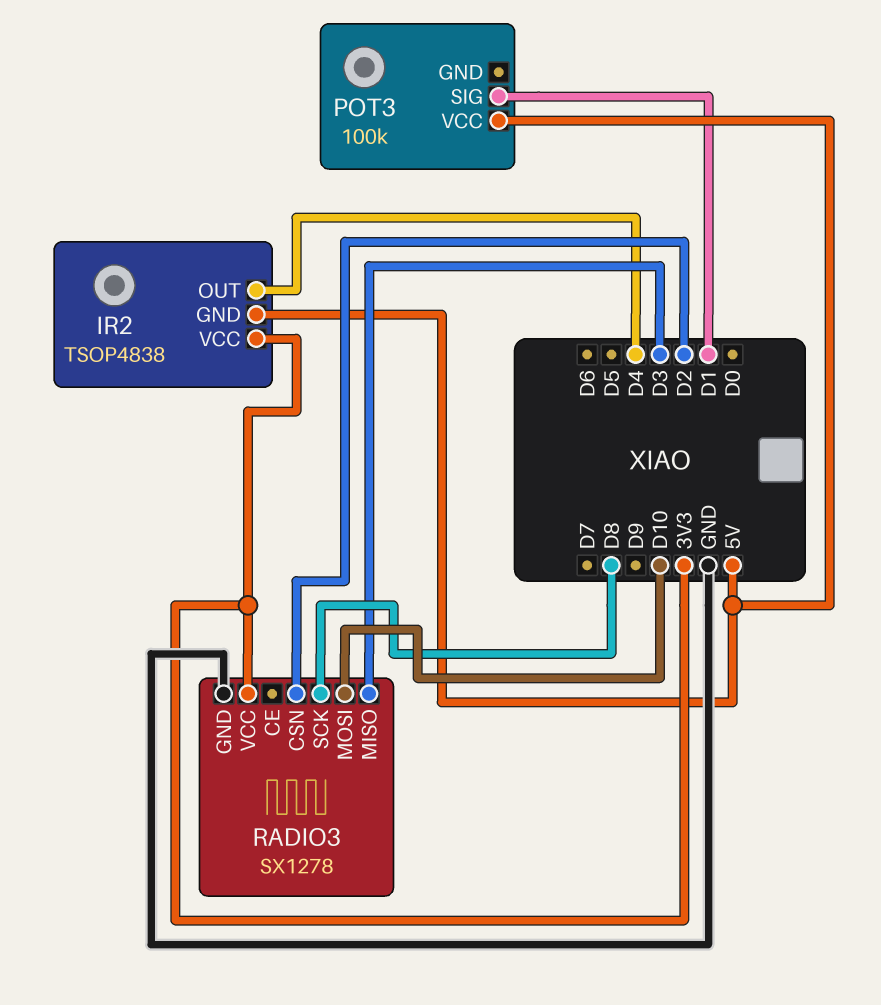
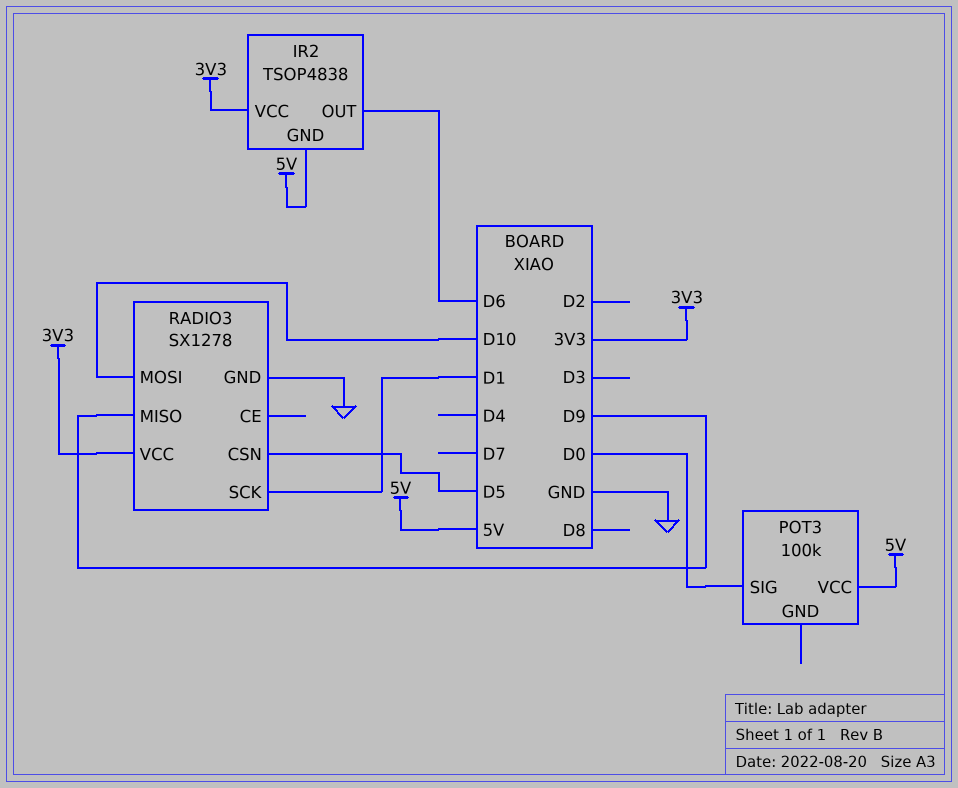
IR2 pin OUT: D4 -> D6
POT3 pin SIG: D1 -> D0
RADIO3 pin CSN: D2 -> D5
RADIO3 pin MISO: D3 -> D9
RADIO3 pin SCK: D8 -> D1

